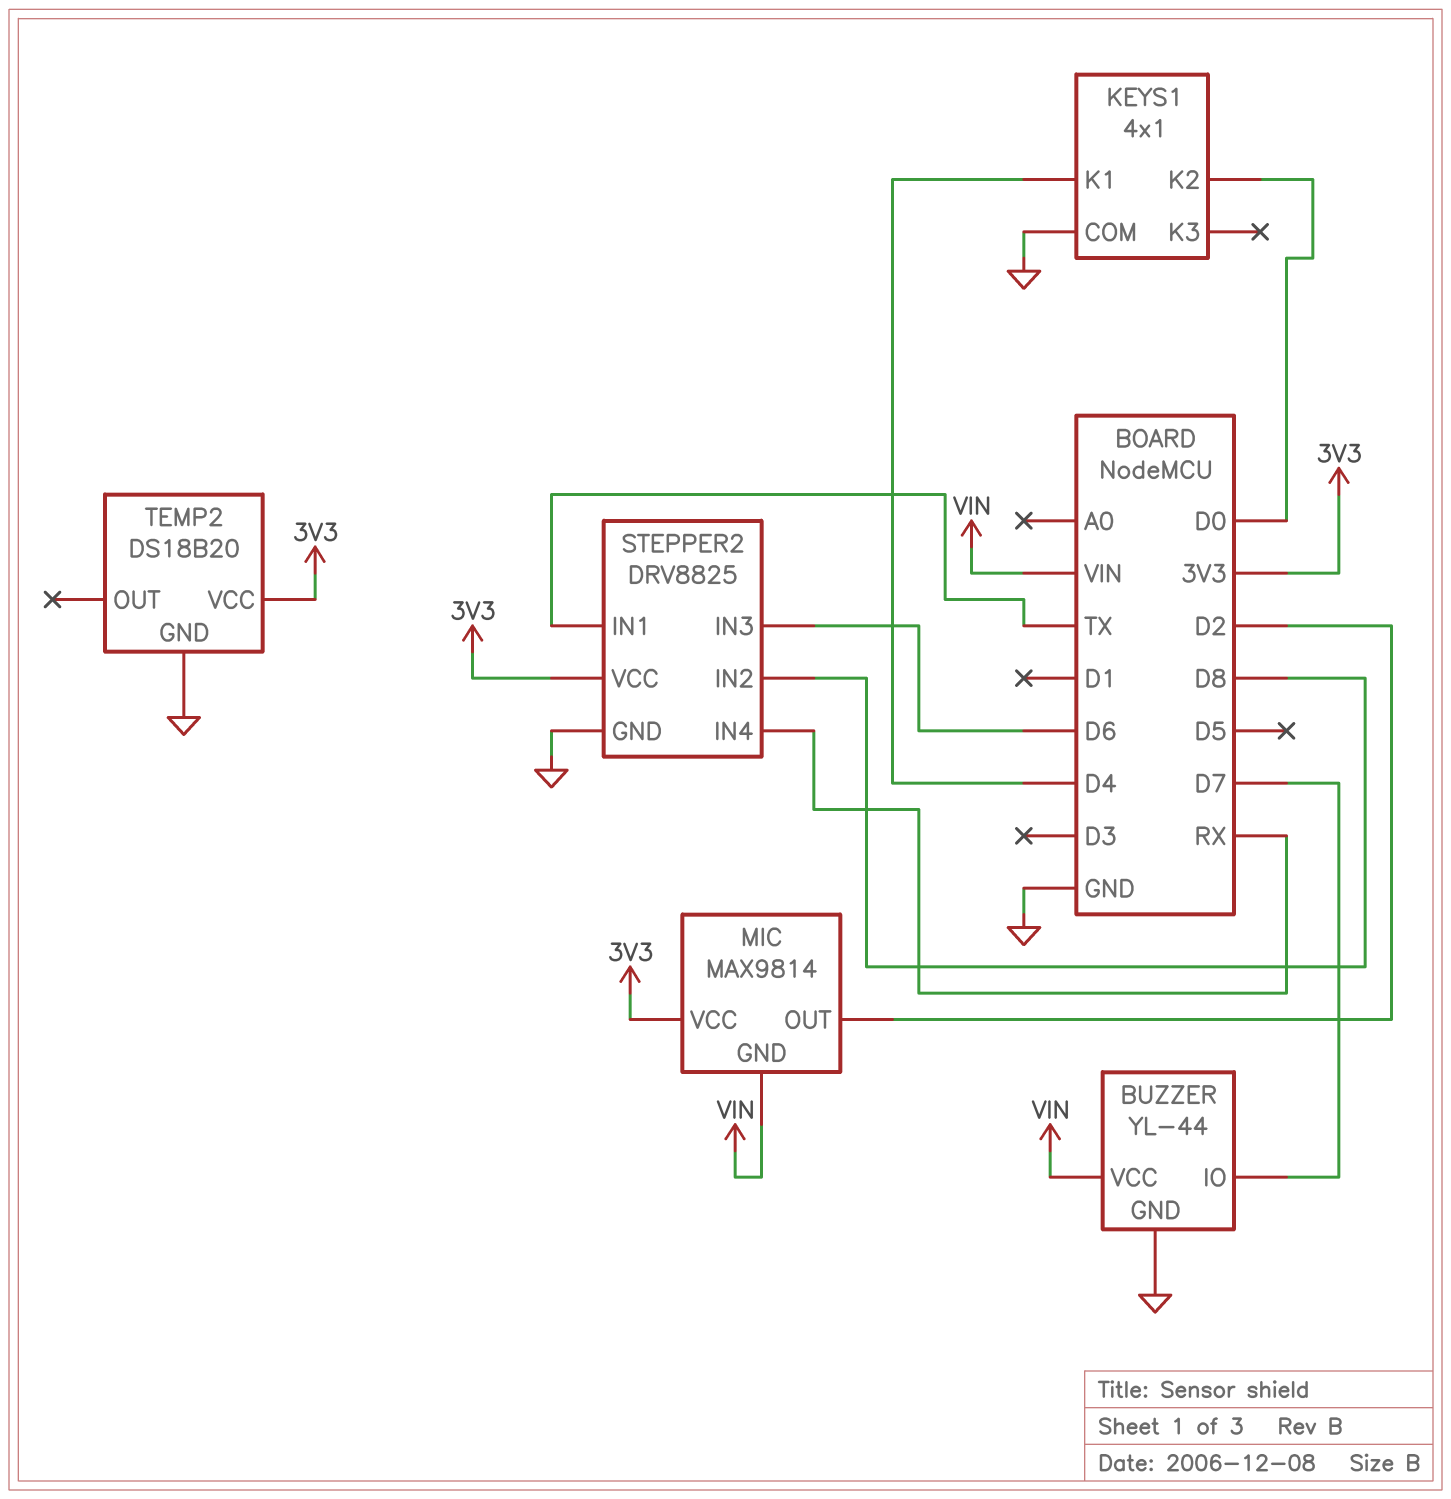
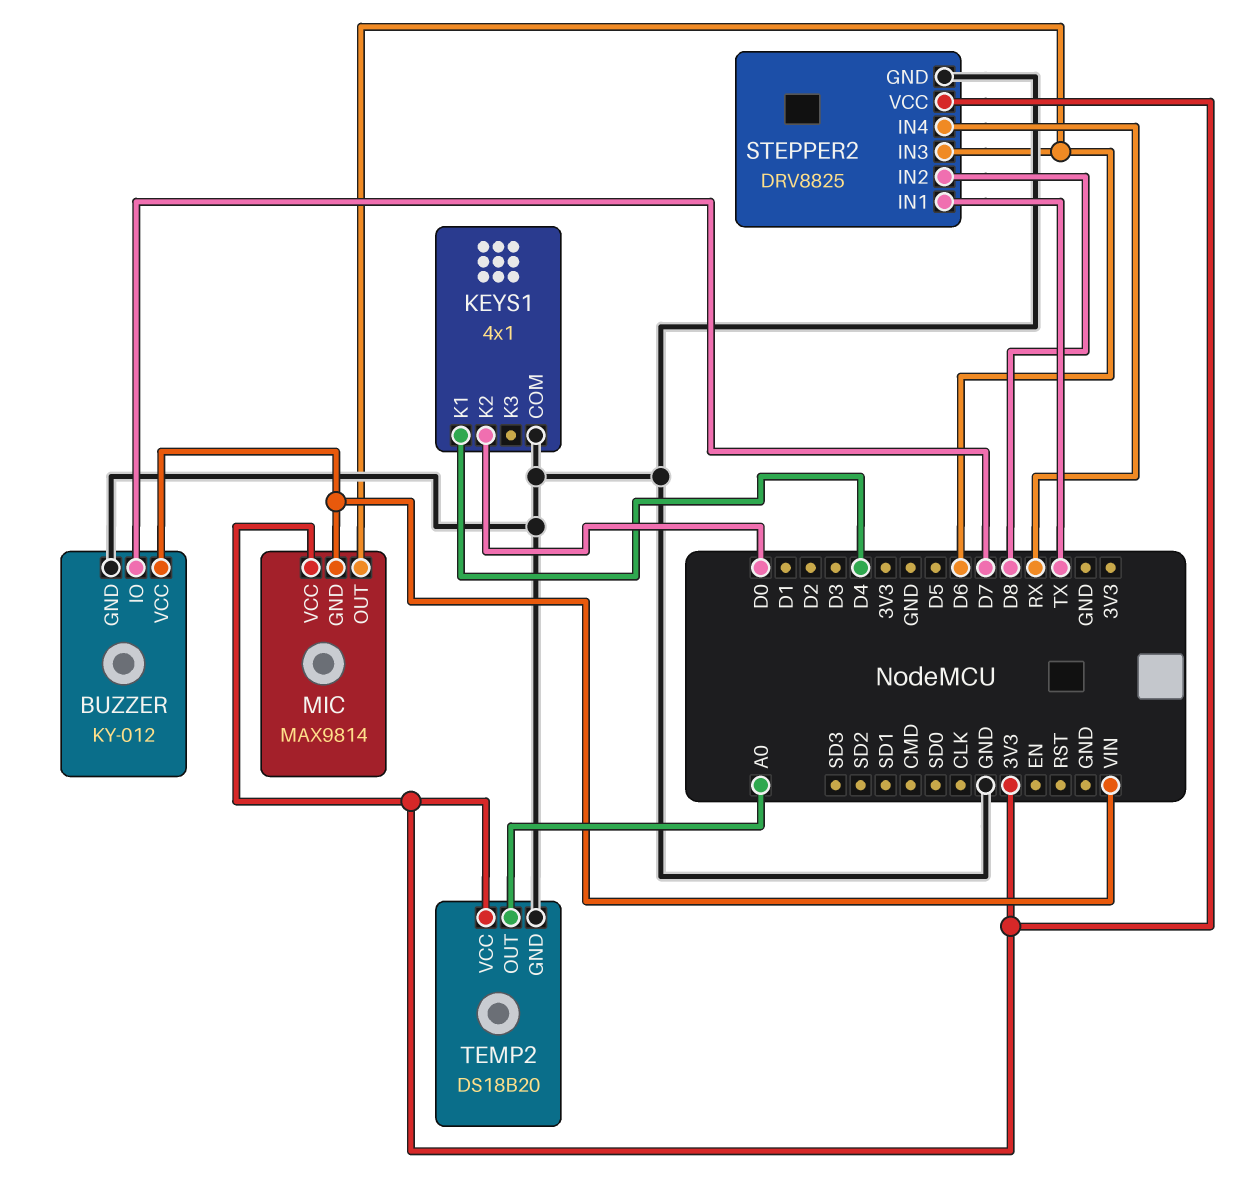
BUZZER: YL-44 -> KY-012
MIC pin OUT: D2 -> D6
TEMP2 pin OUT: none -> A0

